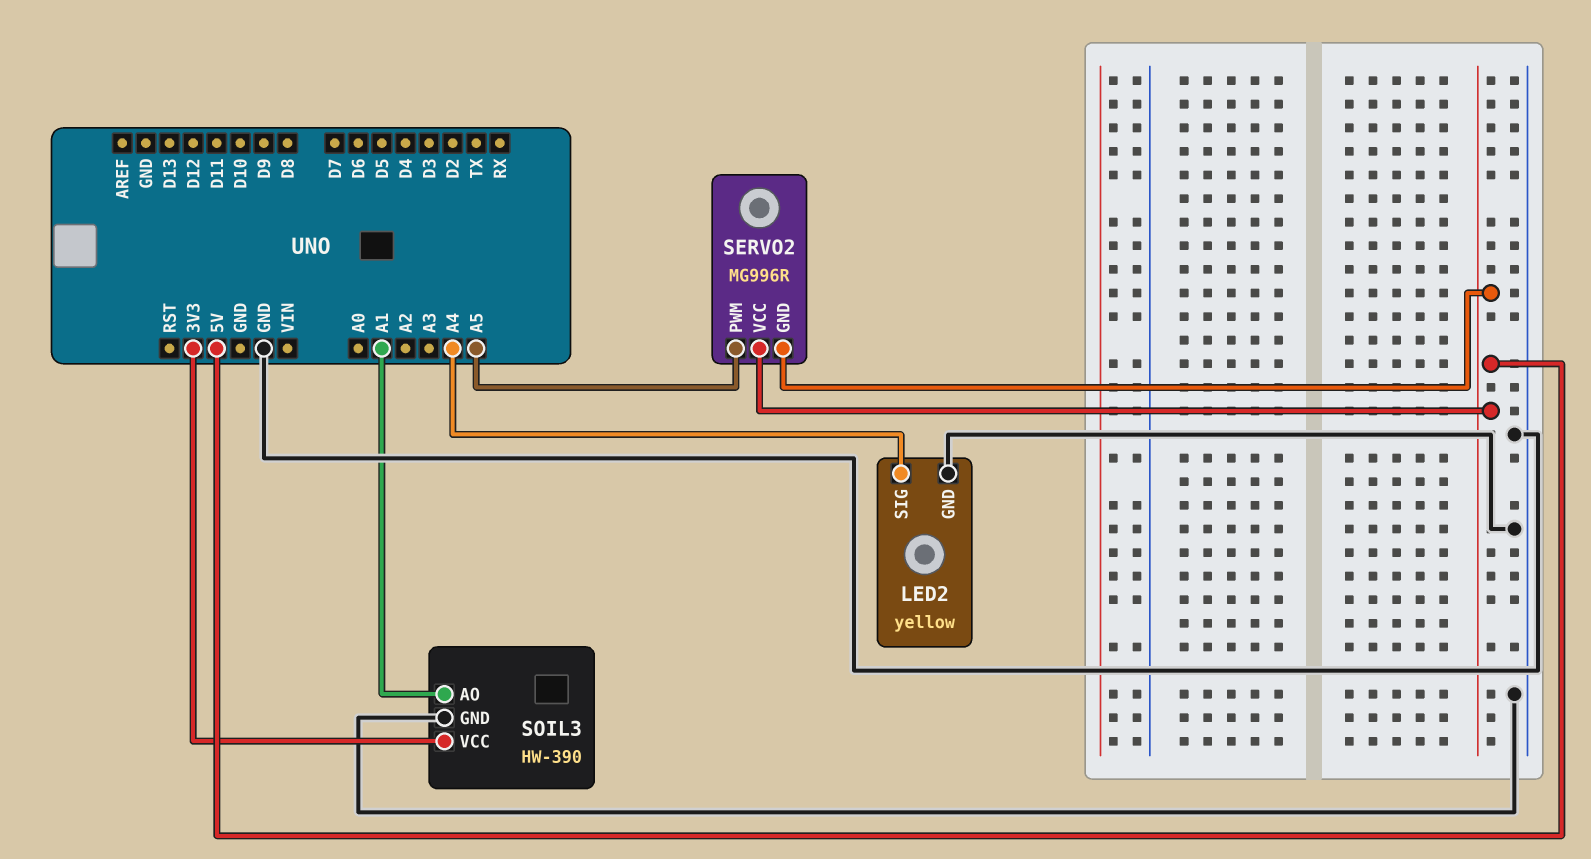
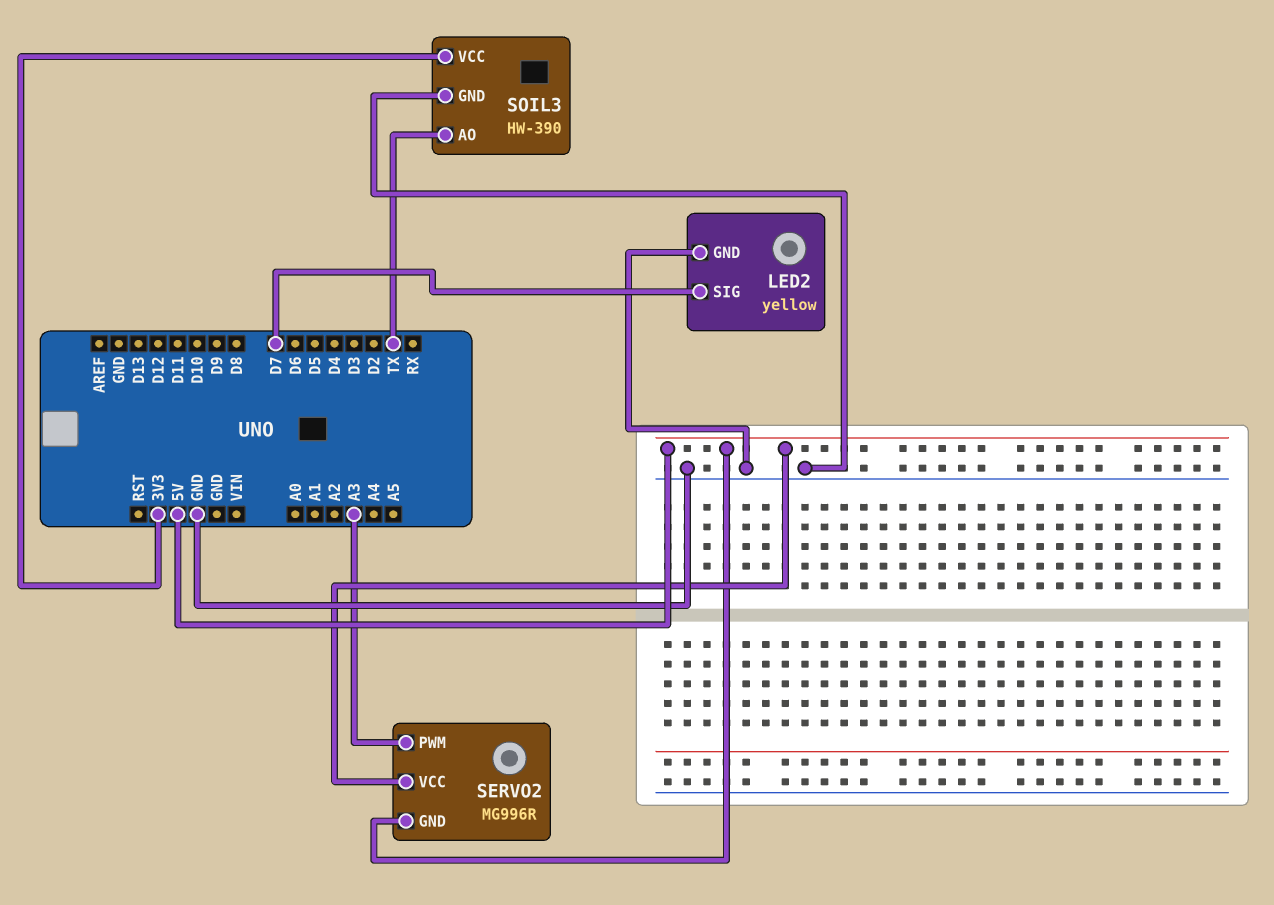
LED2 pin SIG: A4 -> D7
SERVO2 pin PWM: A5 -> A3
SOIL3 pin AO: A1 -> TX

